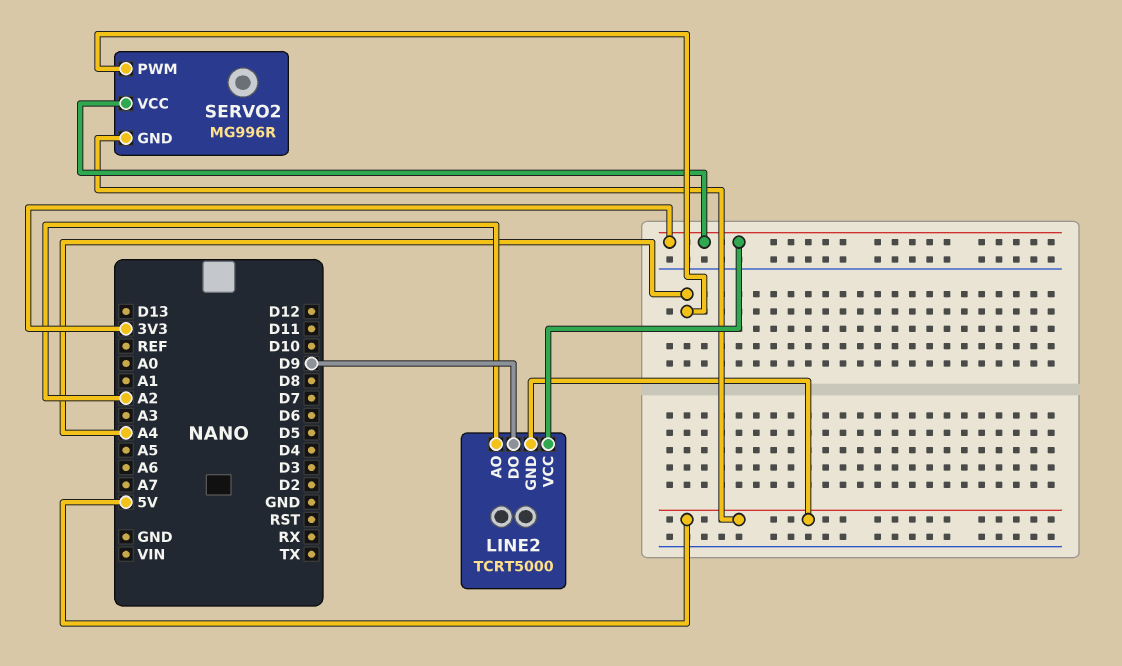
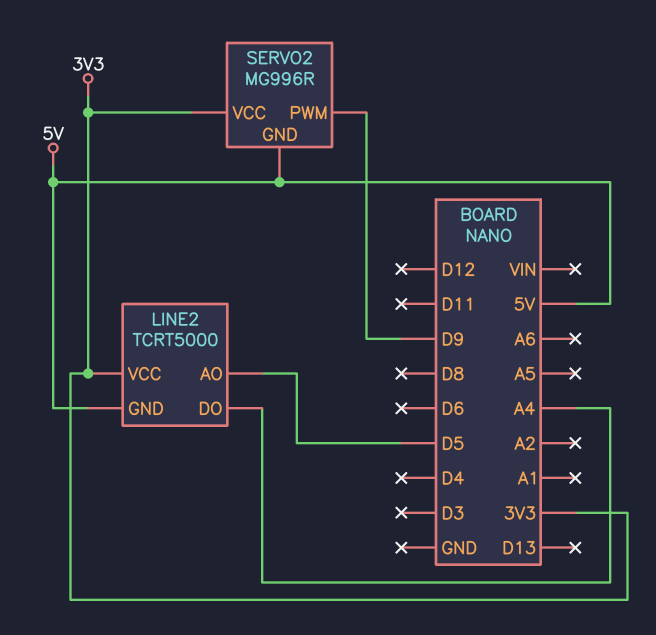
LINE2 pin AO: A2 -> D5
LINE2 pin DO: D9 -> A4
SERVO2 pin PWM: A4 -> D9

